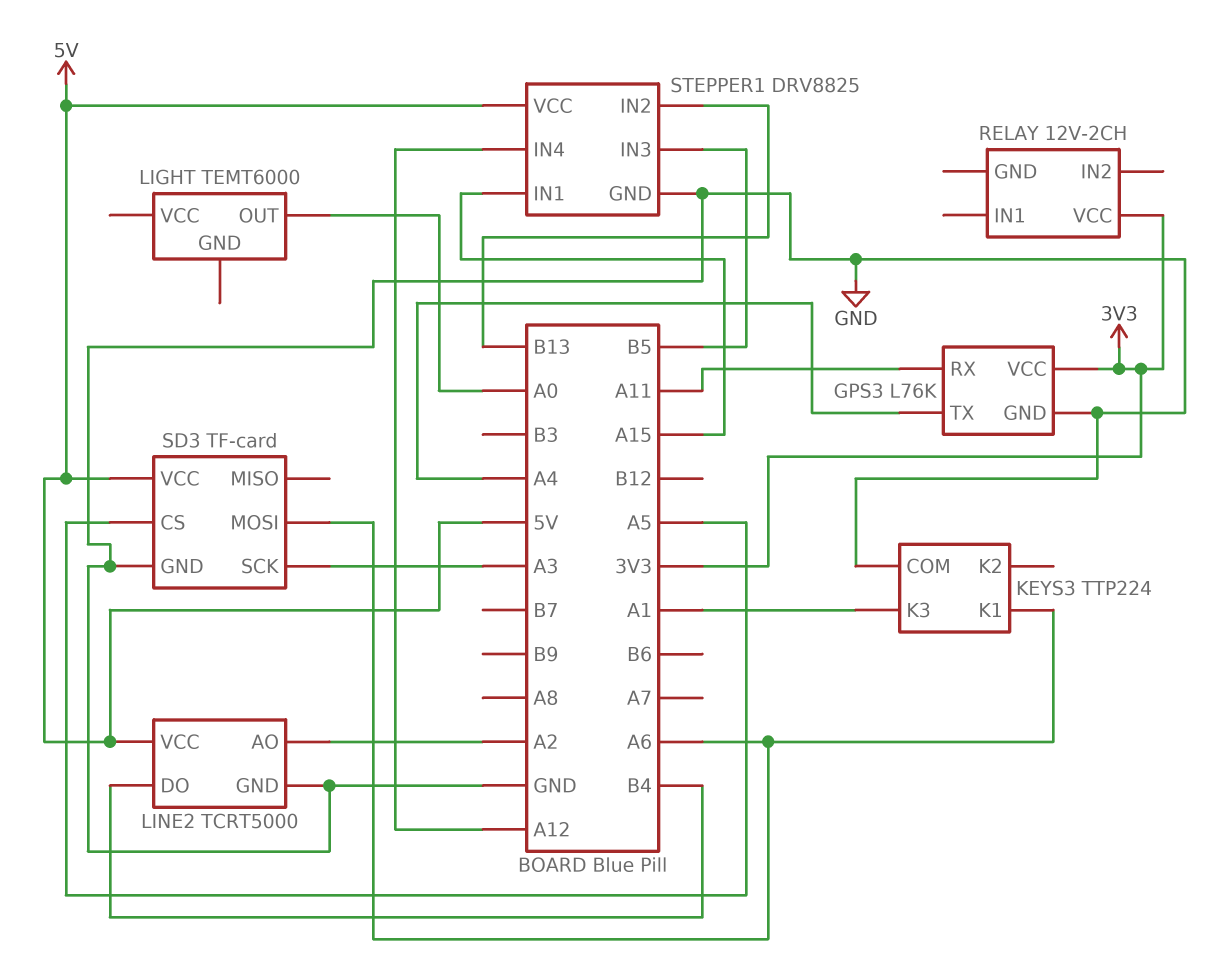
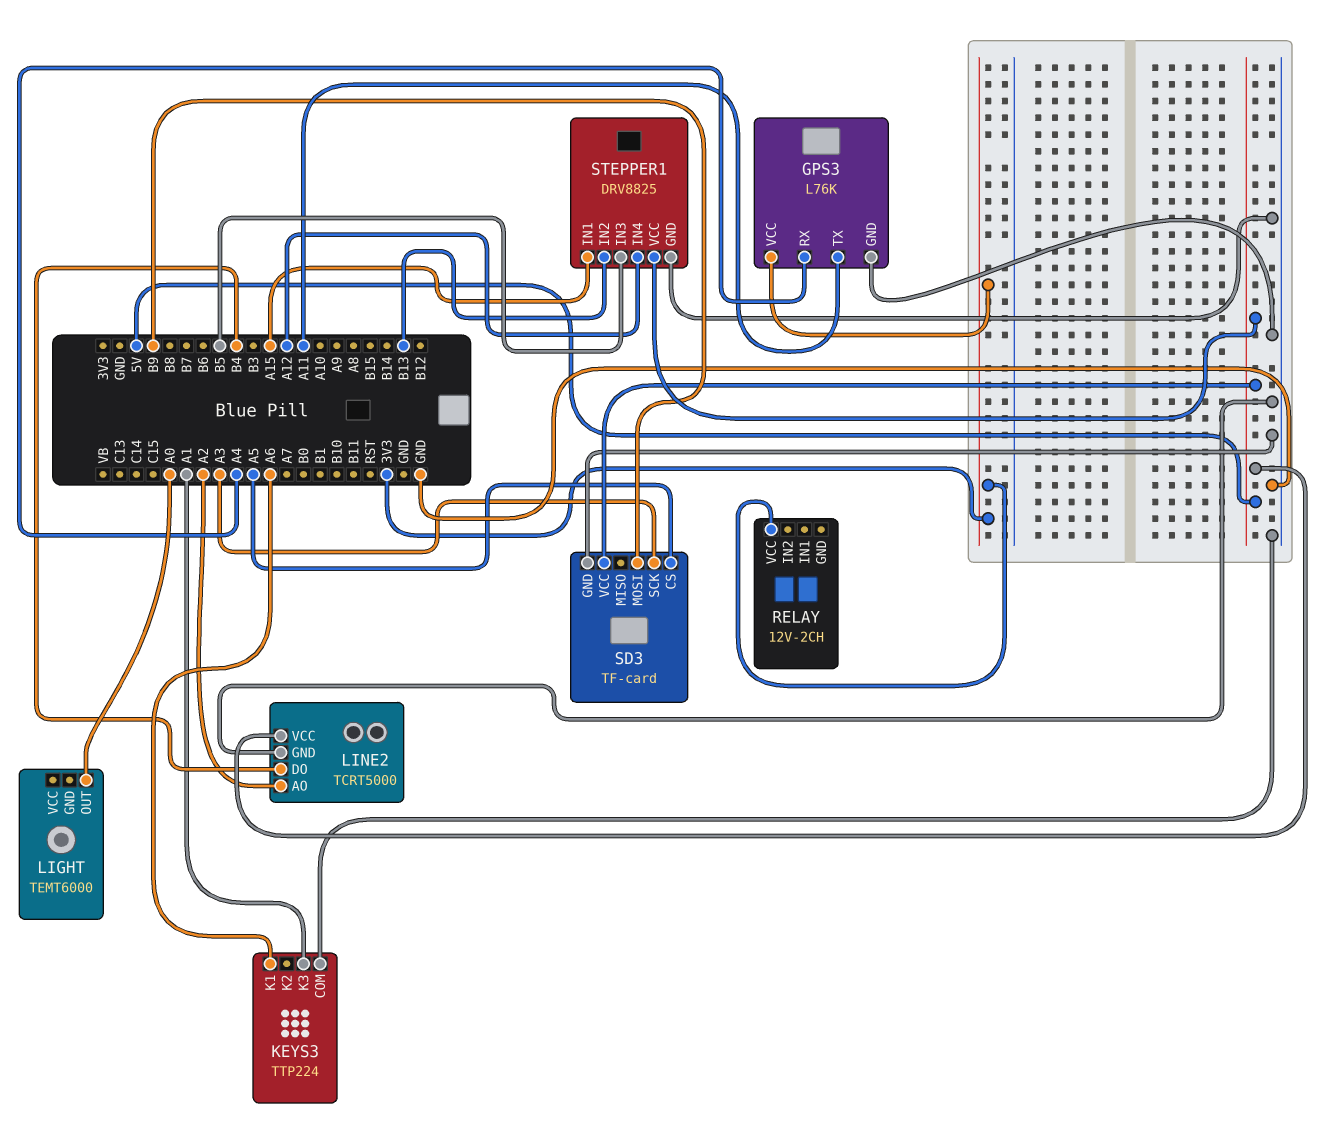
GPS3 pin RX: A11 -> A4
GPS3 pin TX: A4 -> A11
SD3 pin MOSI: A6 -> B9

